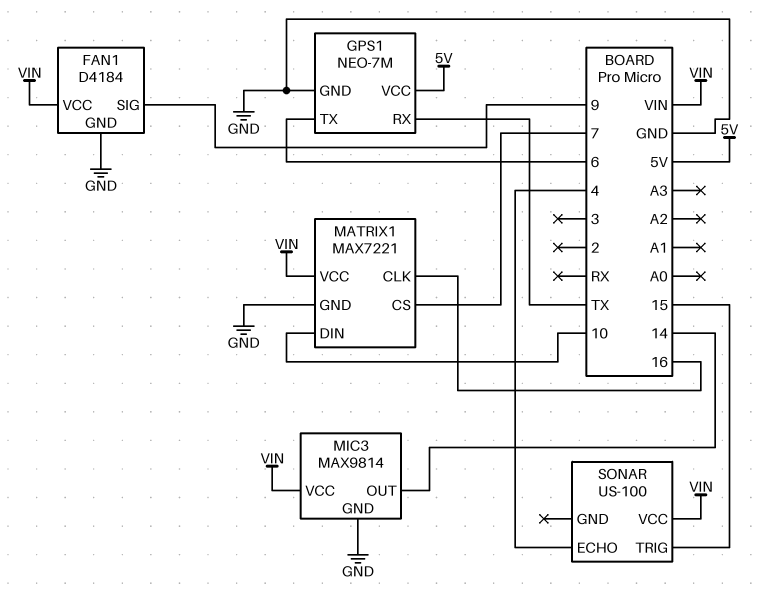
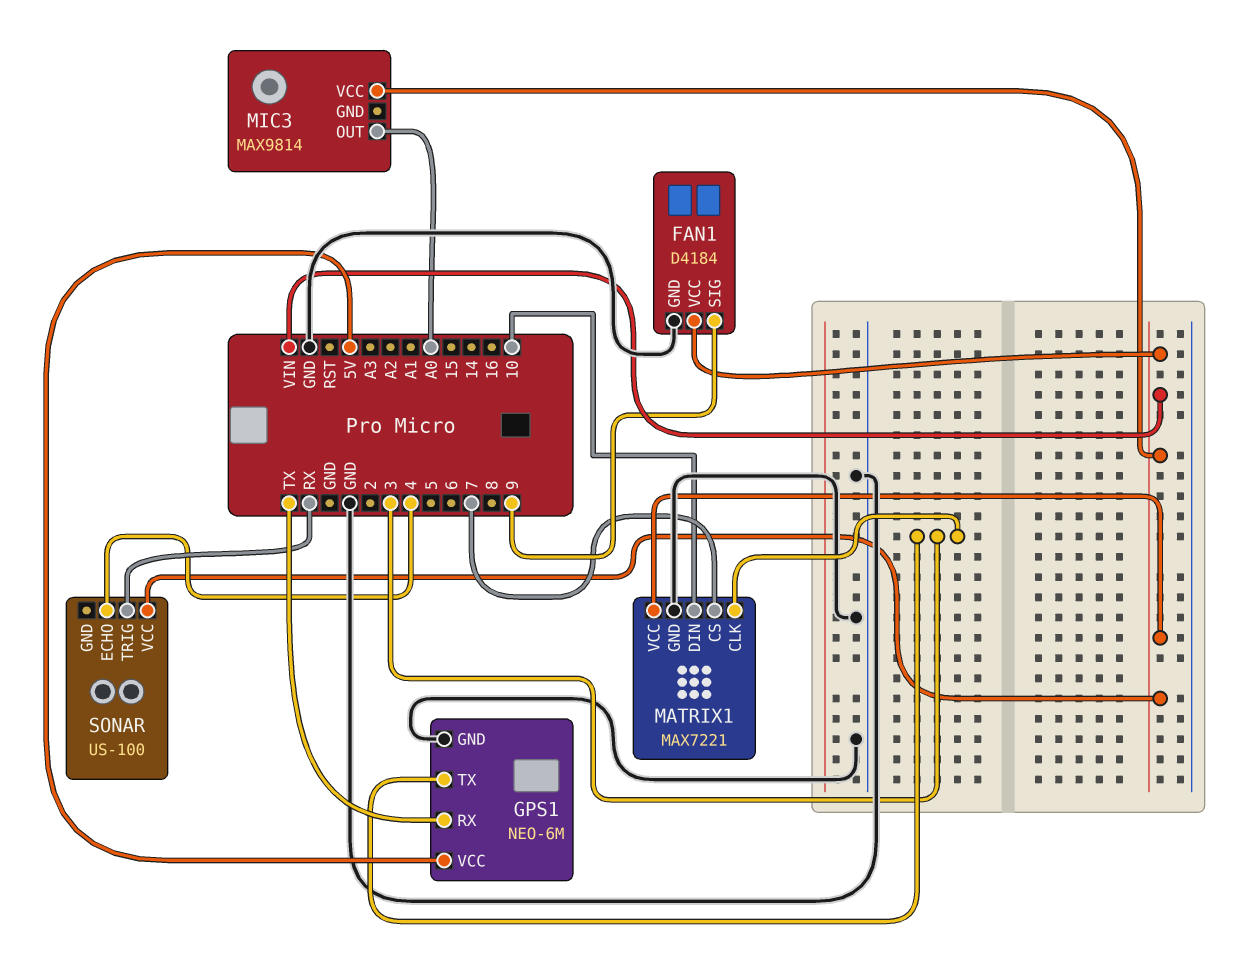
GPS1: NEO-7M -> NEO-6M
GPS1 pin TX: 6 -> 3
MATRIX1 pin CLK: 16 -> 3
MIC3 pin GND: GND -> none
MIC3 pin OUT: 14 -> A0
SONAR pin TRIG: 15 -> RX

